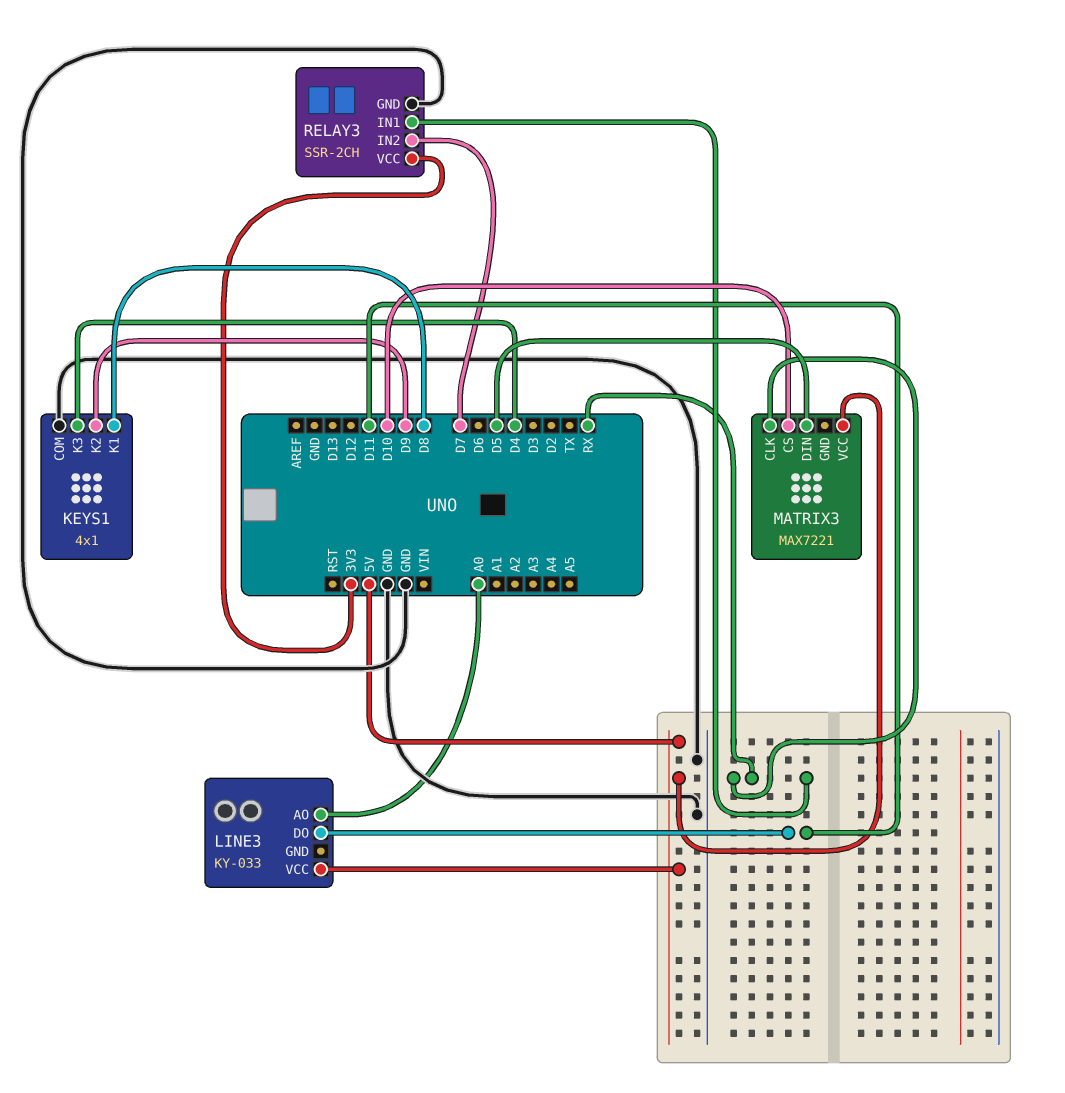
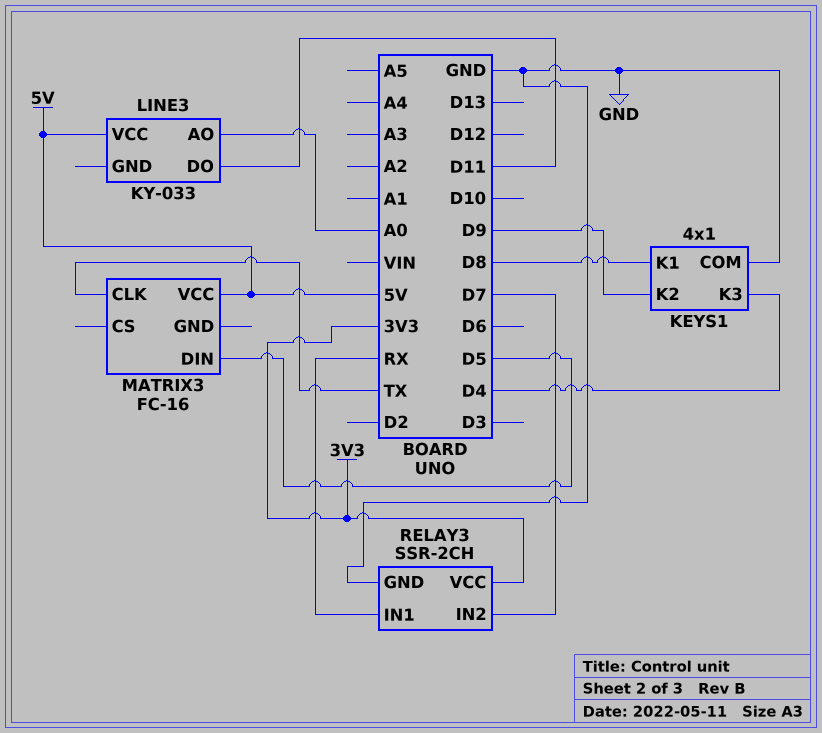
MATRIX3: MAX7221 -> FC-16
MATRIX3 pin CLK: RX -> TX
MATRIX3 pin CS: D10 -> none

